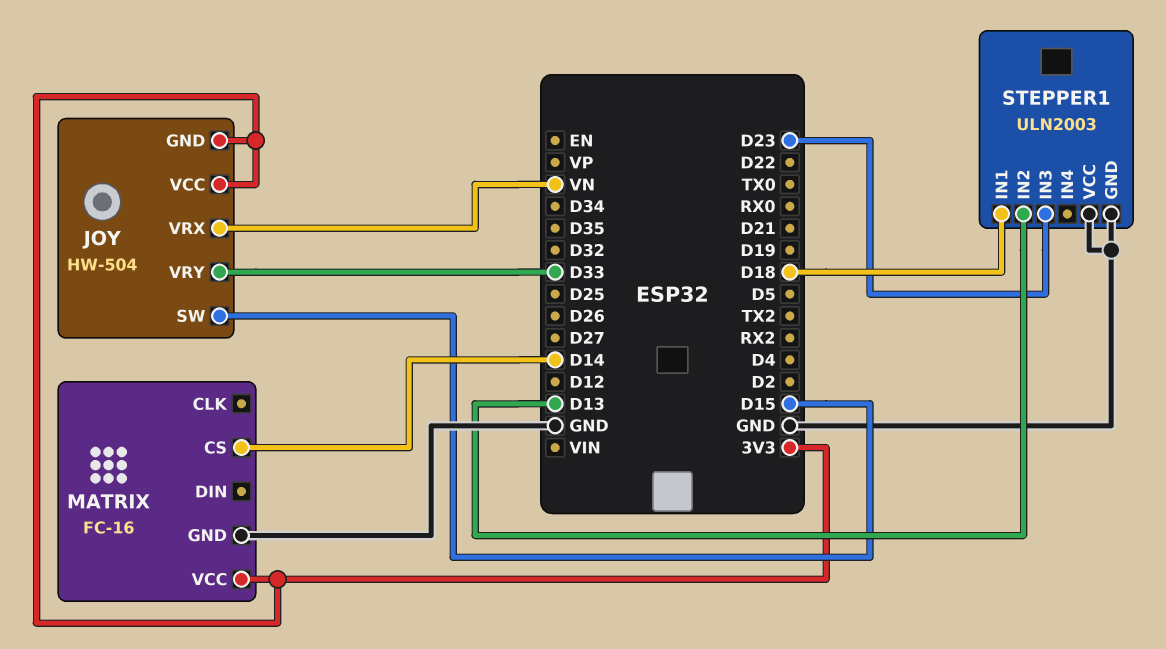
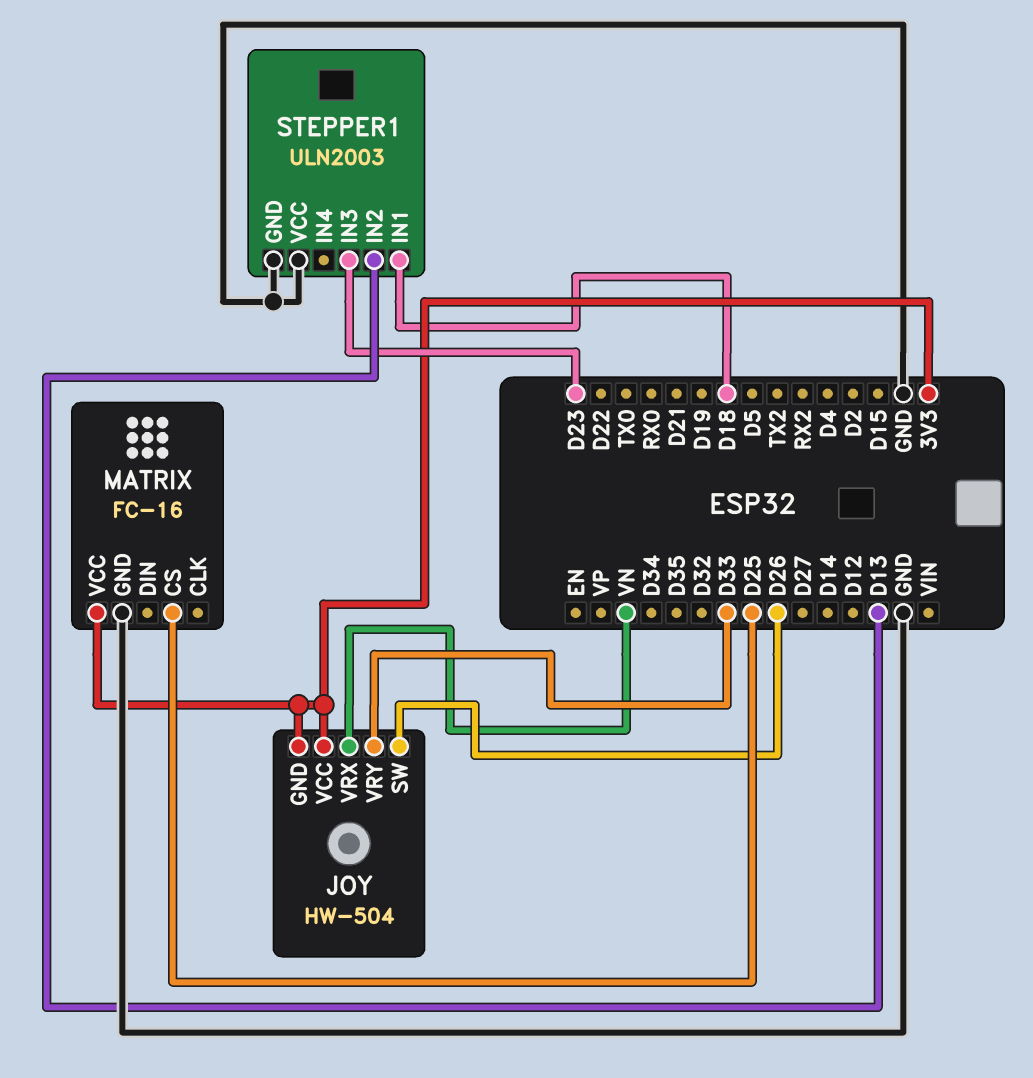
JOY pin SW: D15 -> D26
MATRIX pin CS: D14 -> D25

